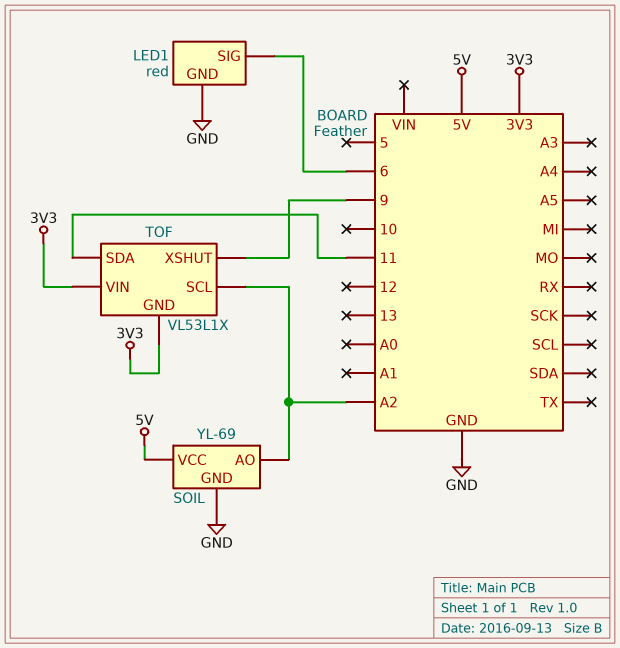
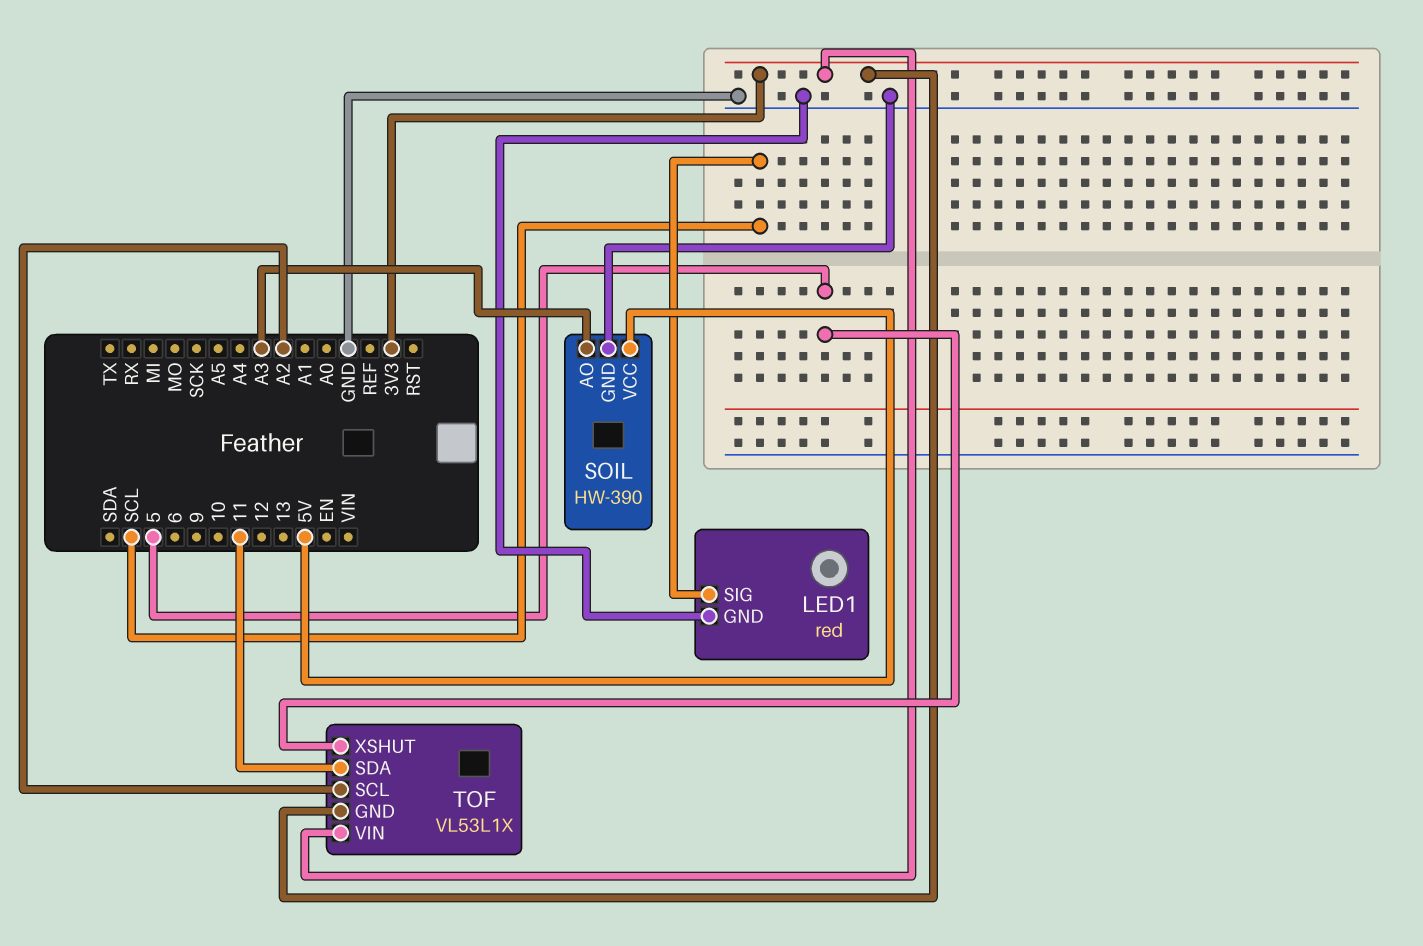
LED1 pin SIG: 6 -> SCL
SOIL: YL-69 -> HW-390
SOIL pin AO: A2 -> A3
TOF pin XSHUT: 9 -> 5

